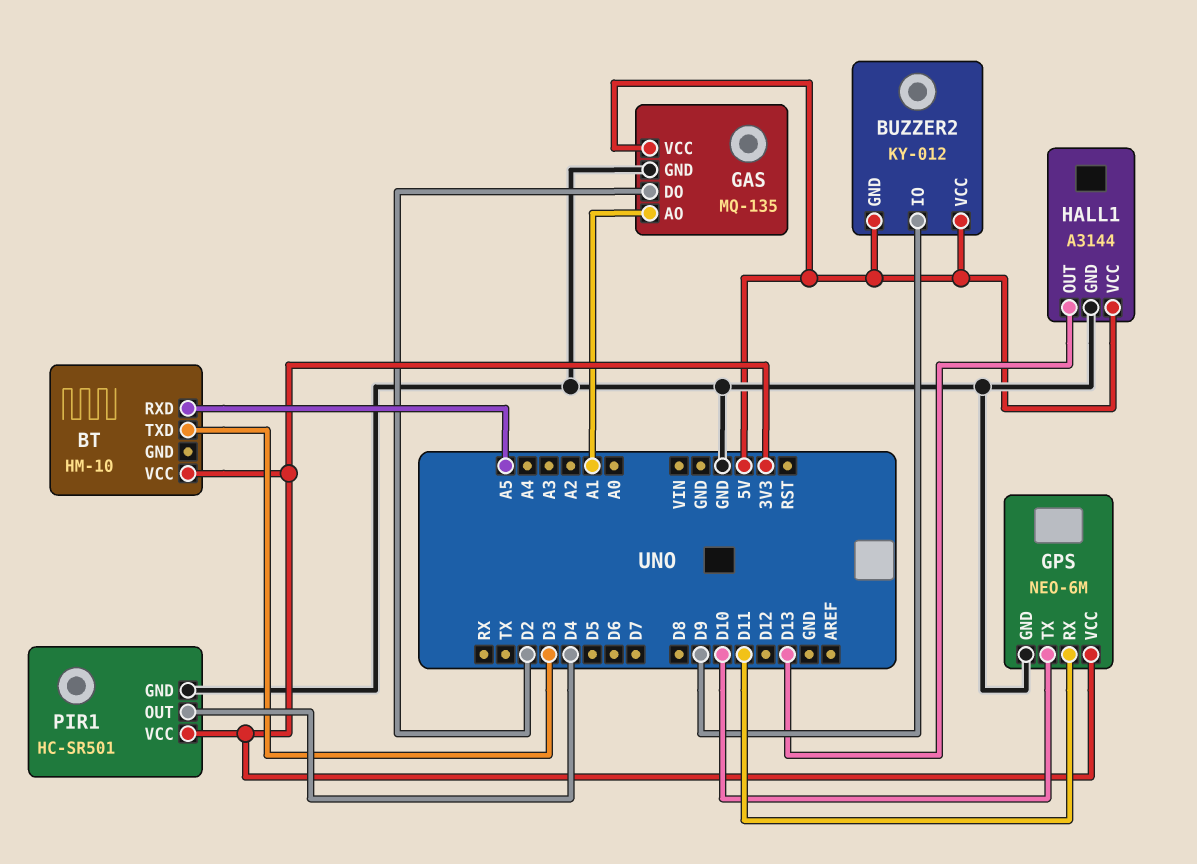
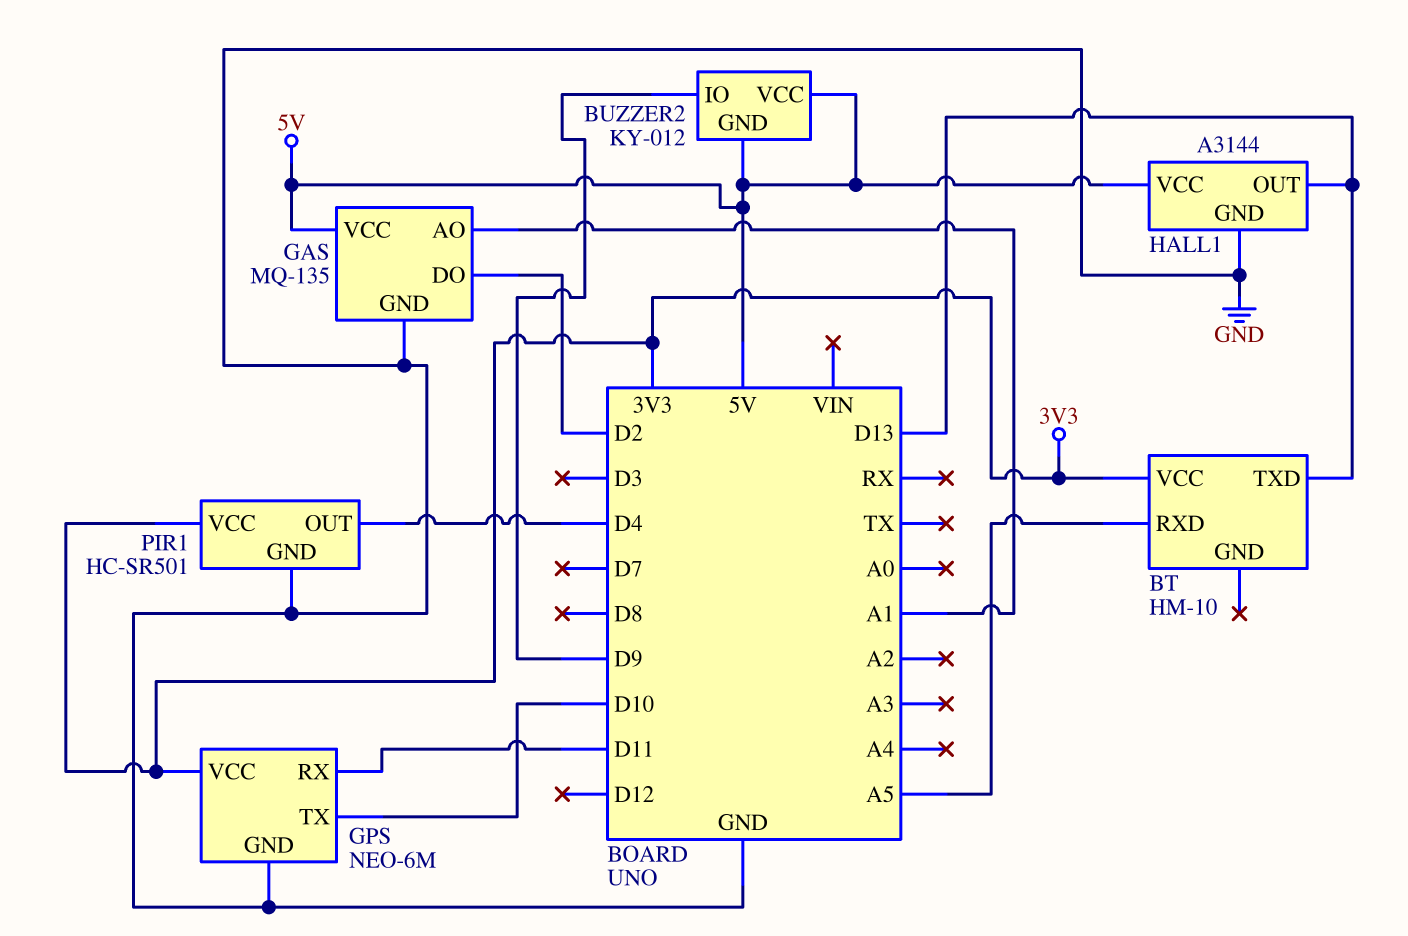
BT pin TXD: D3 -> D13

